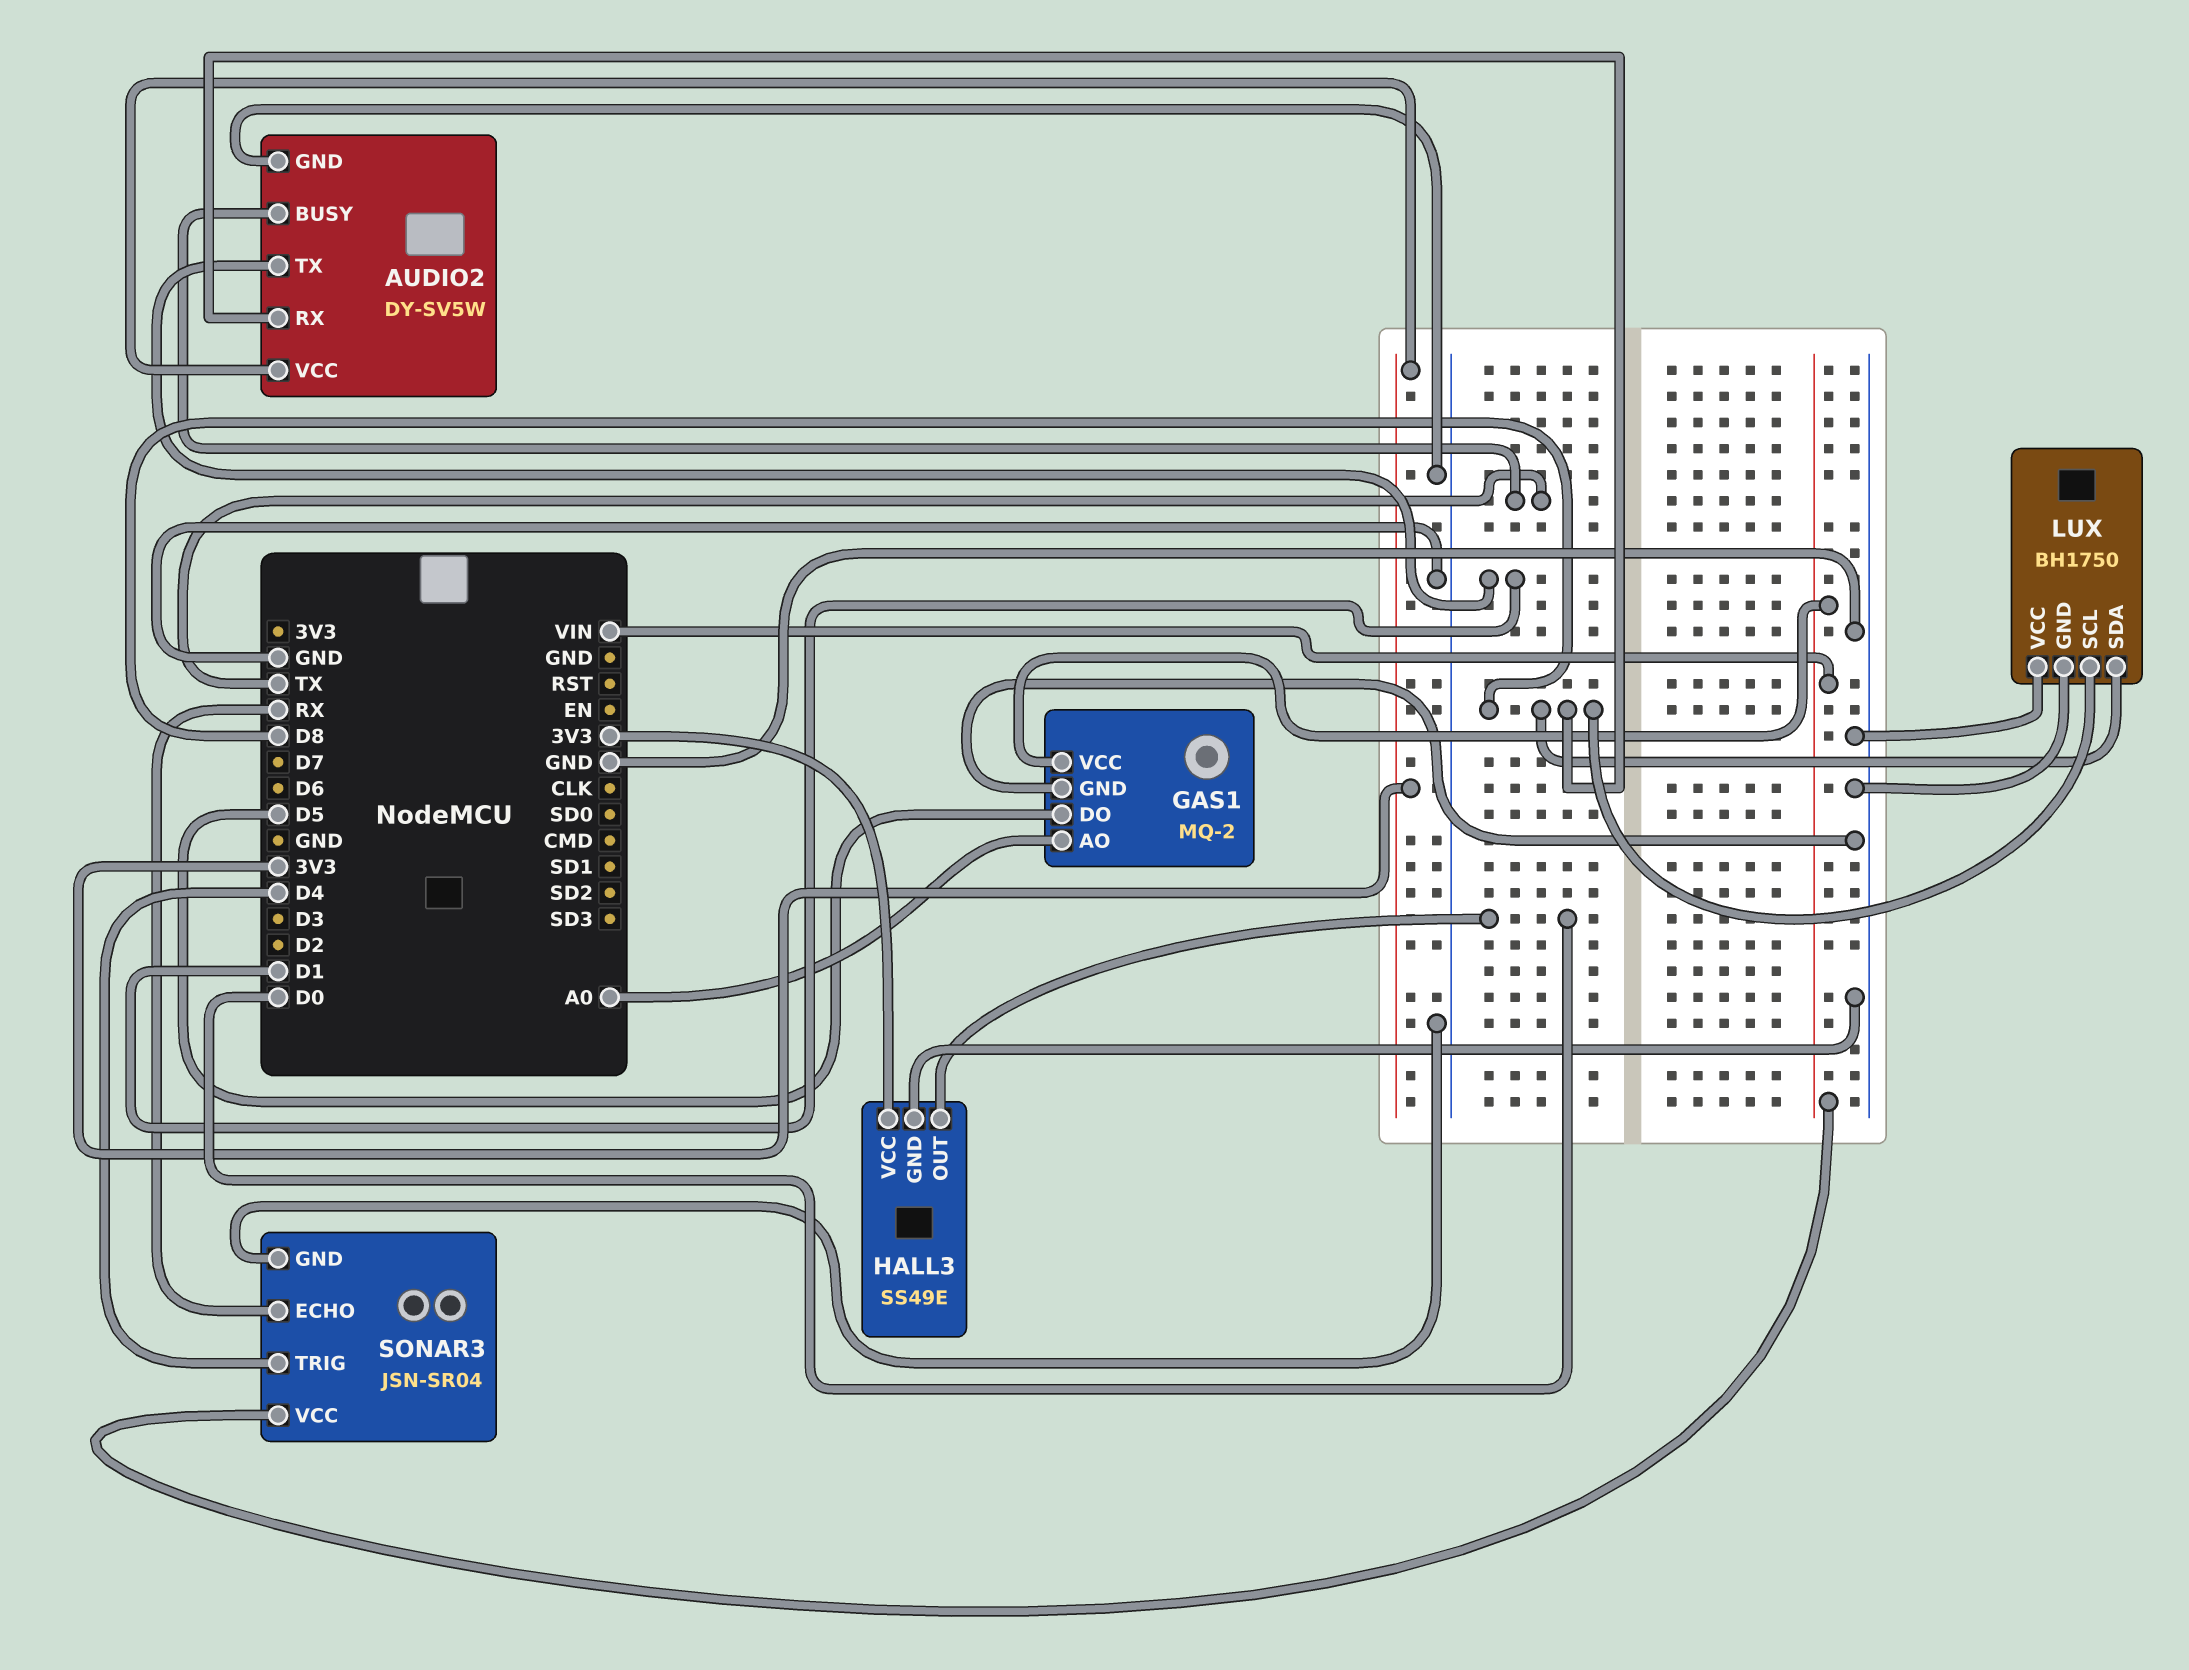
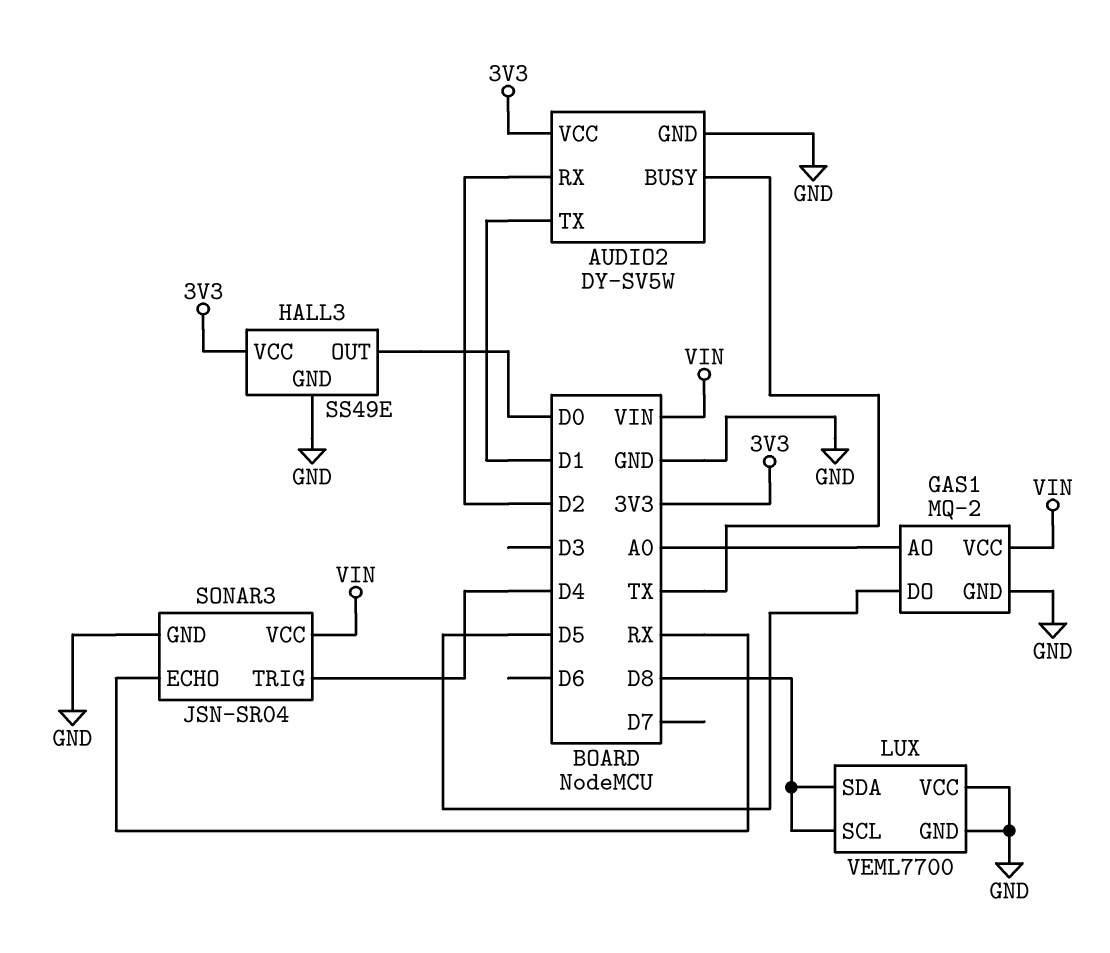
AUDIO2 pin RX: D8 -> D2
LUX: BH1750 -> VEML7700

